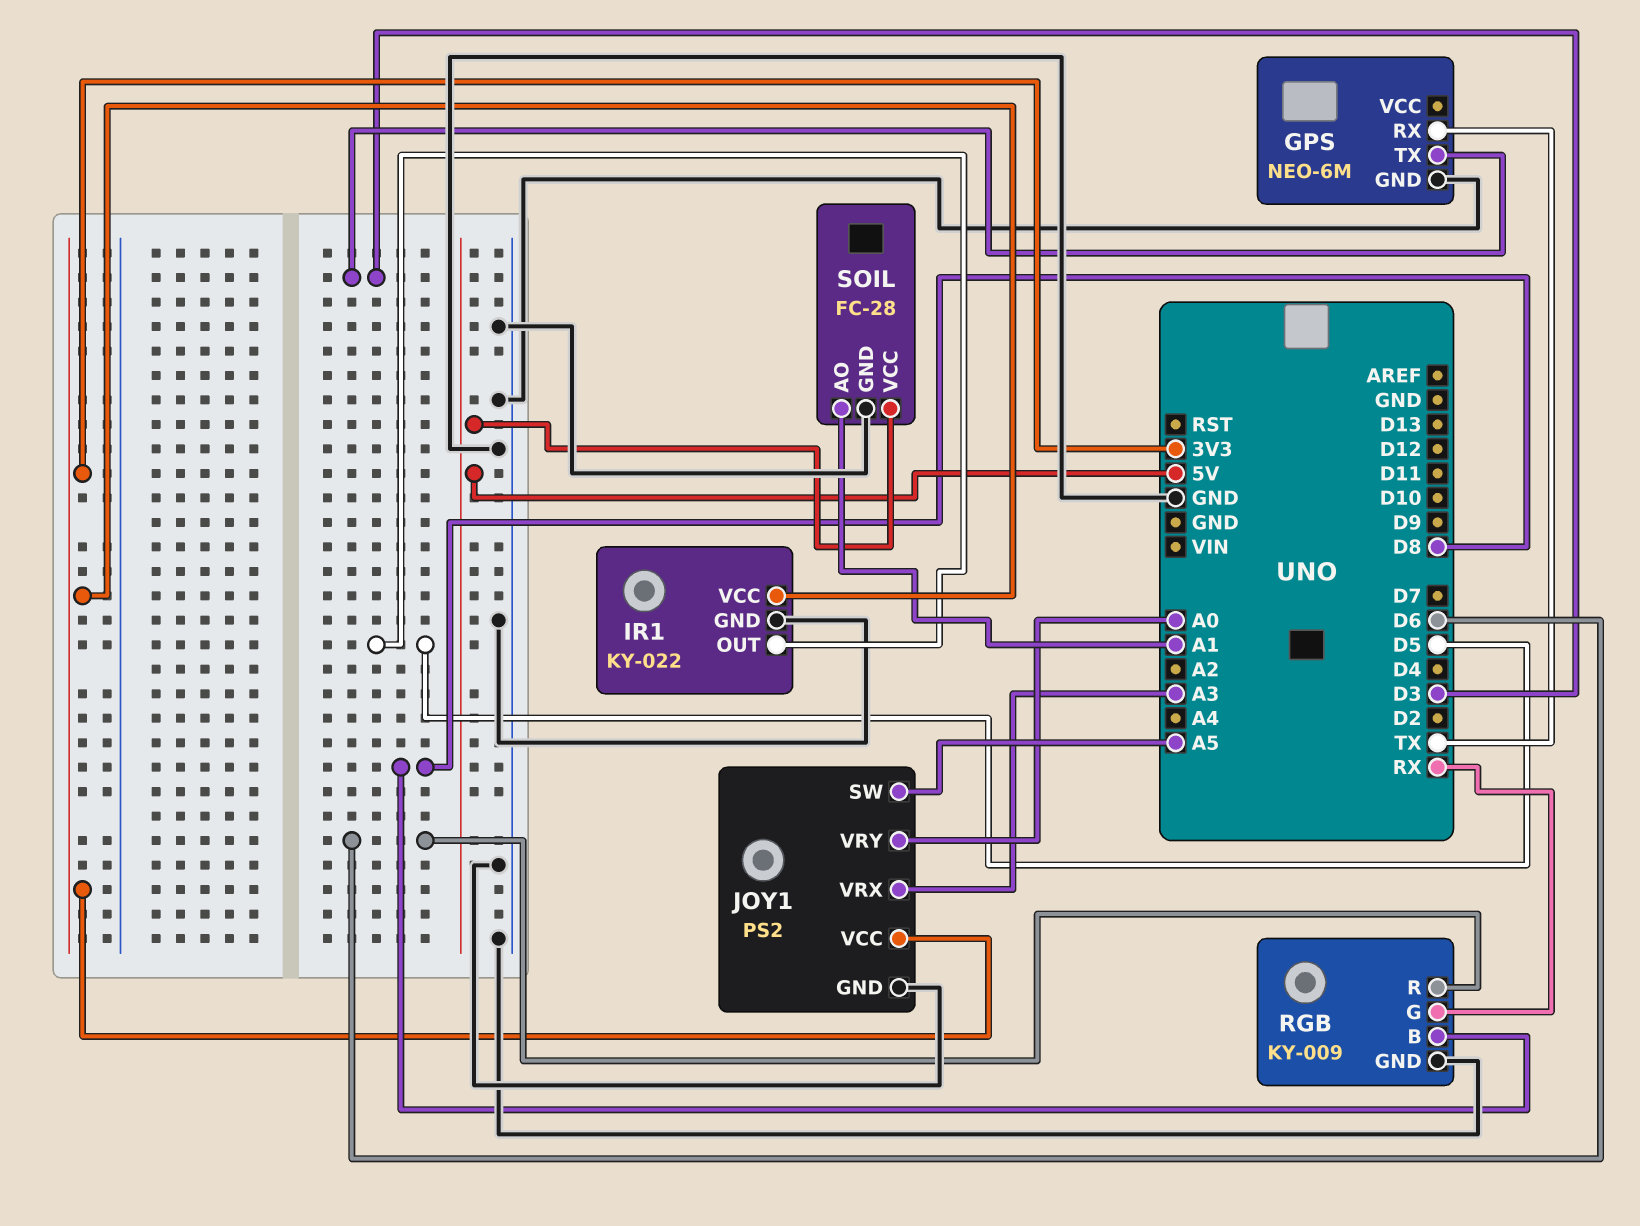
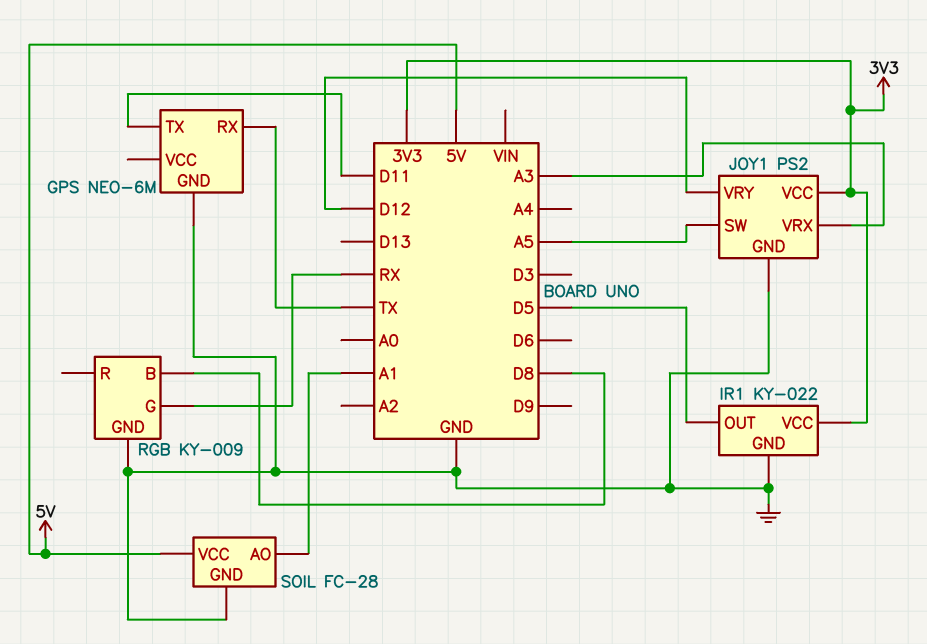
GPS pin TX: D3 -> D11
JOY1 pin VRY: A0 -> D12
RGB pin R: D6 -> none

